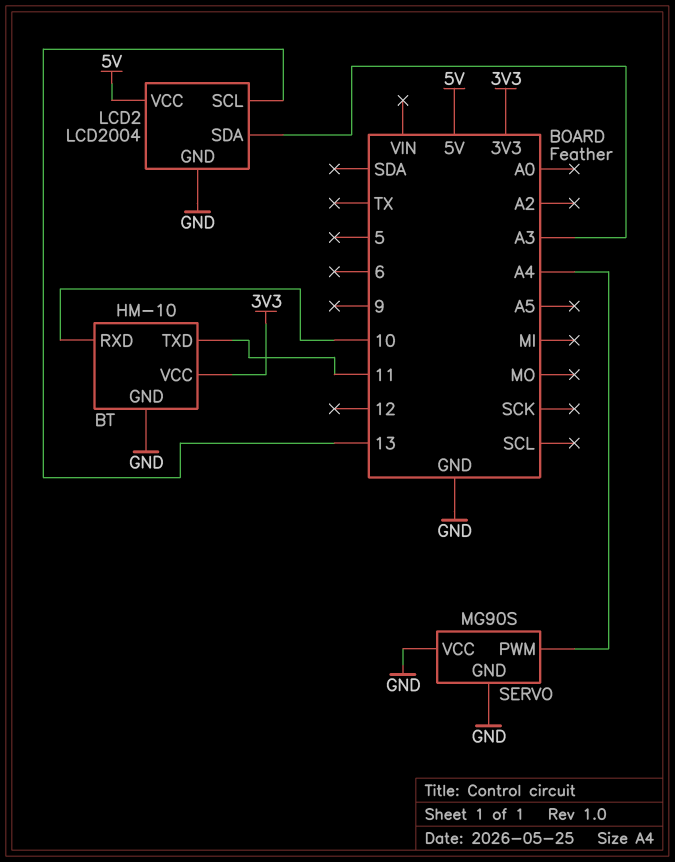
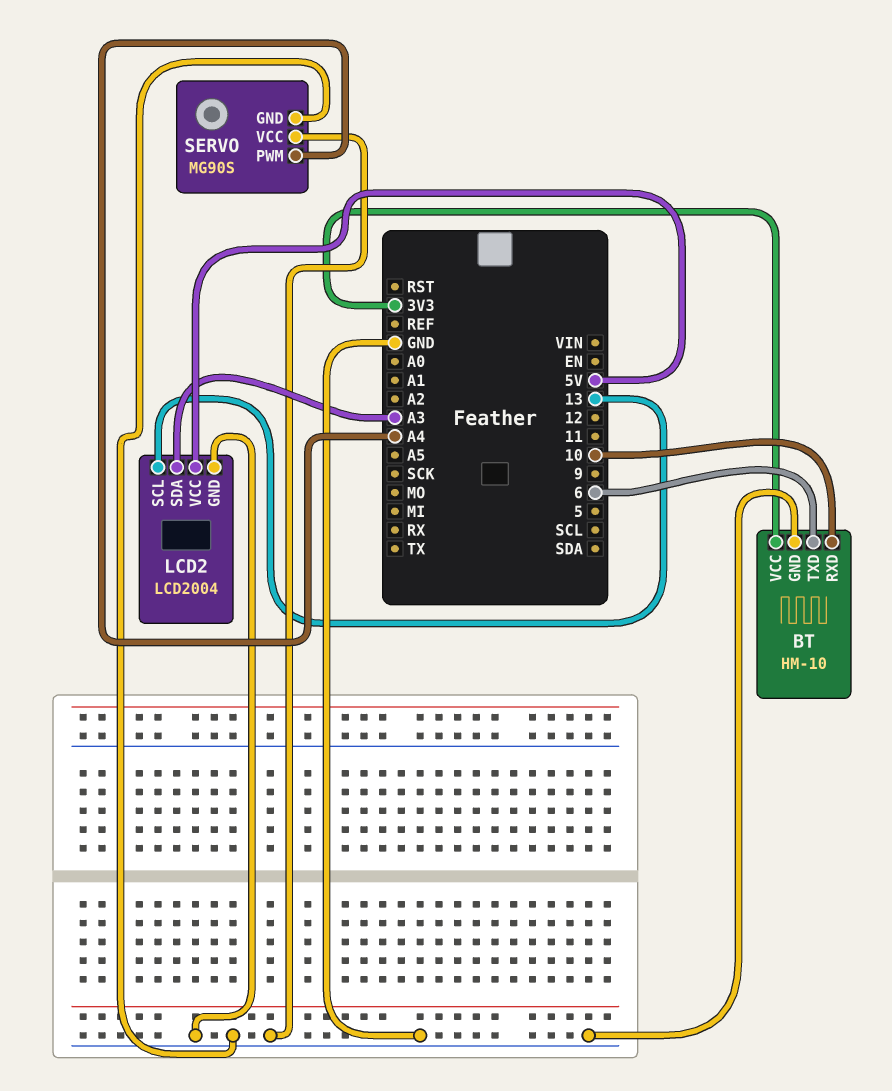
BT pin TXD: 11 -> 6

